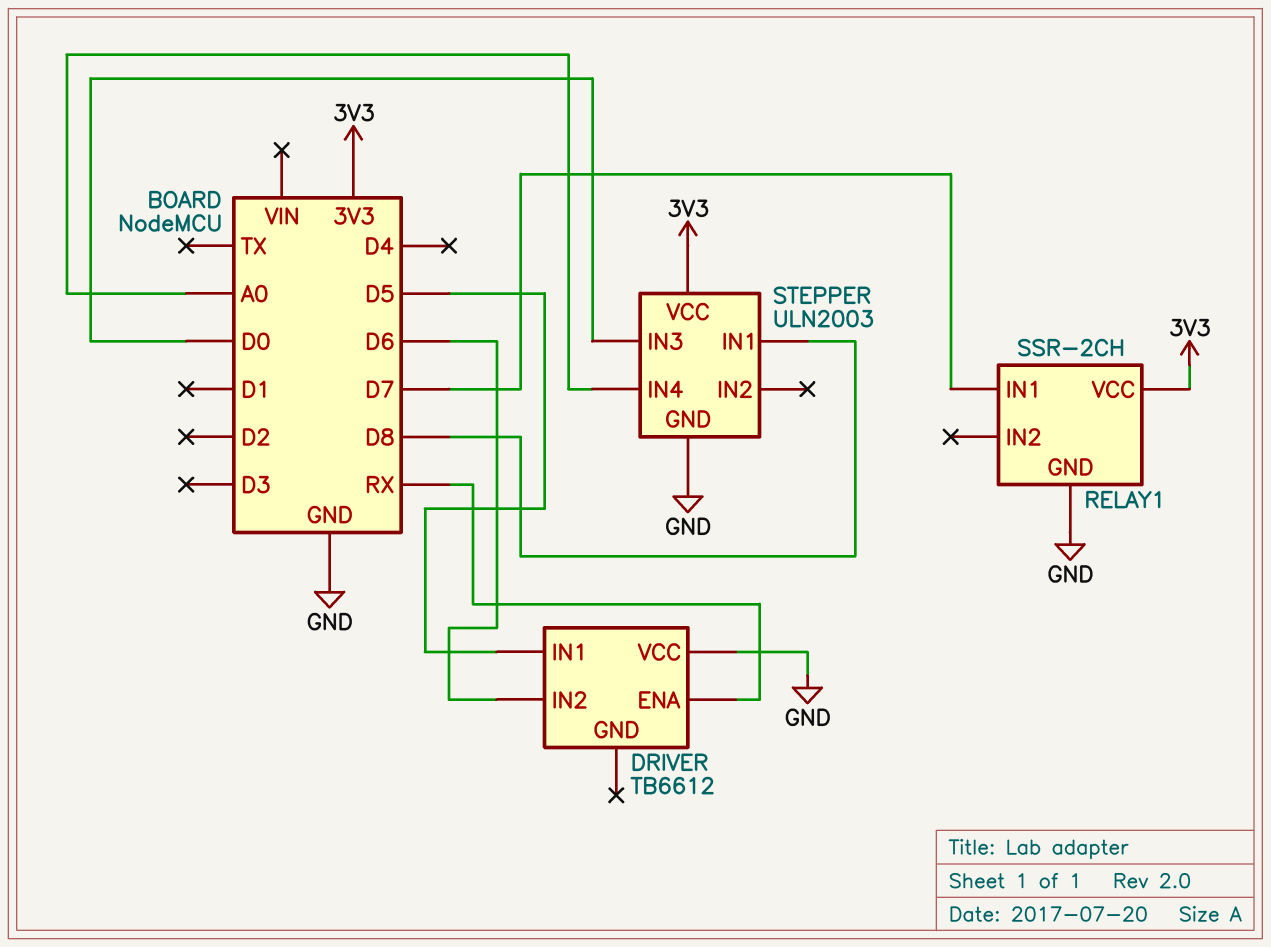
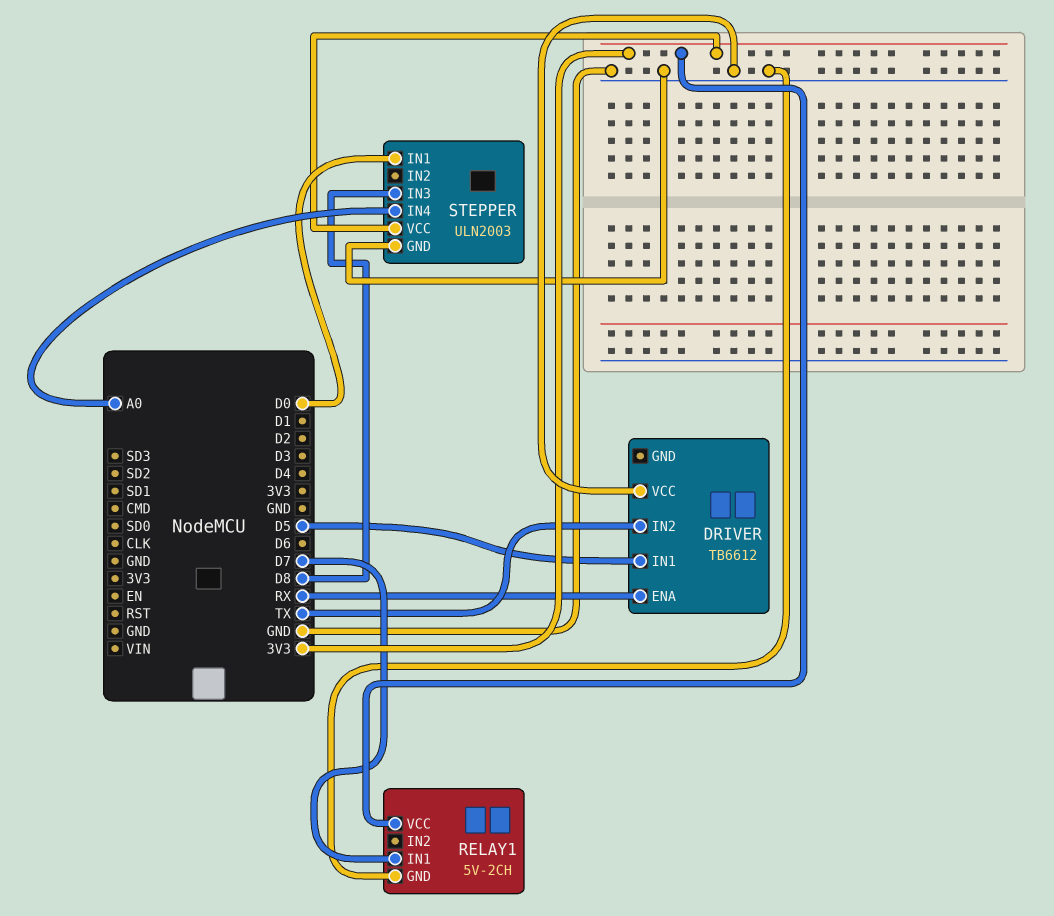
DRIVER pin IN2: D6 -> TX
RELAY1: SSR-2CH -> 5V-2CH
STEPPER pin IN1: D8 -> D0
STEPPER pin IN3: D0 -> D8

